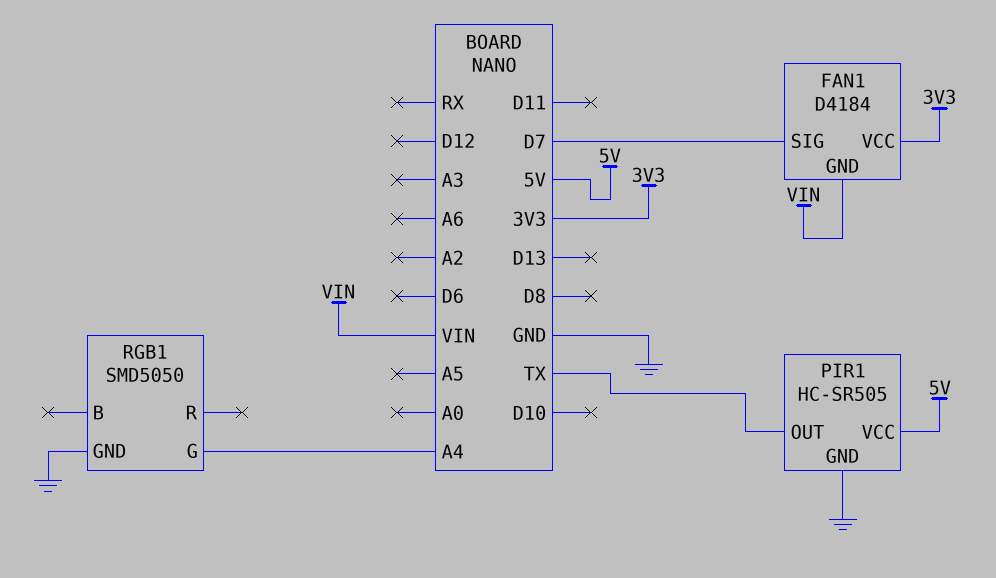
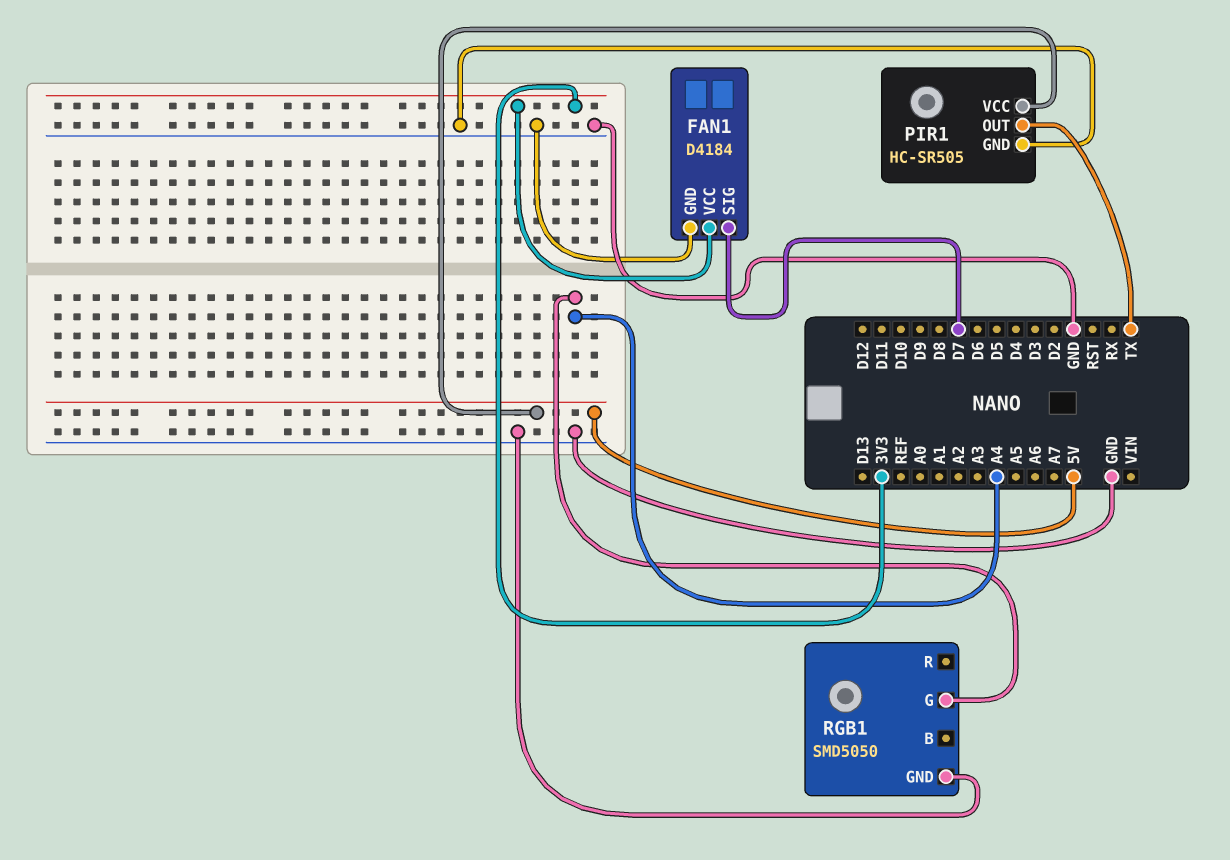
FAN1 pin GND: VIN -> GND

